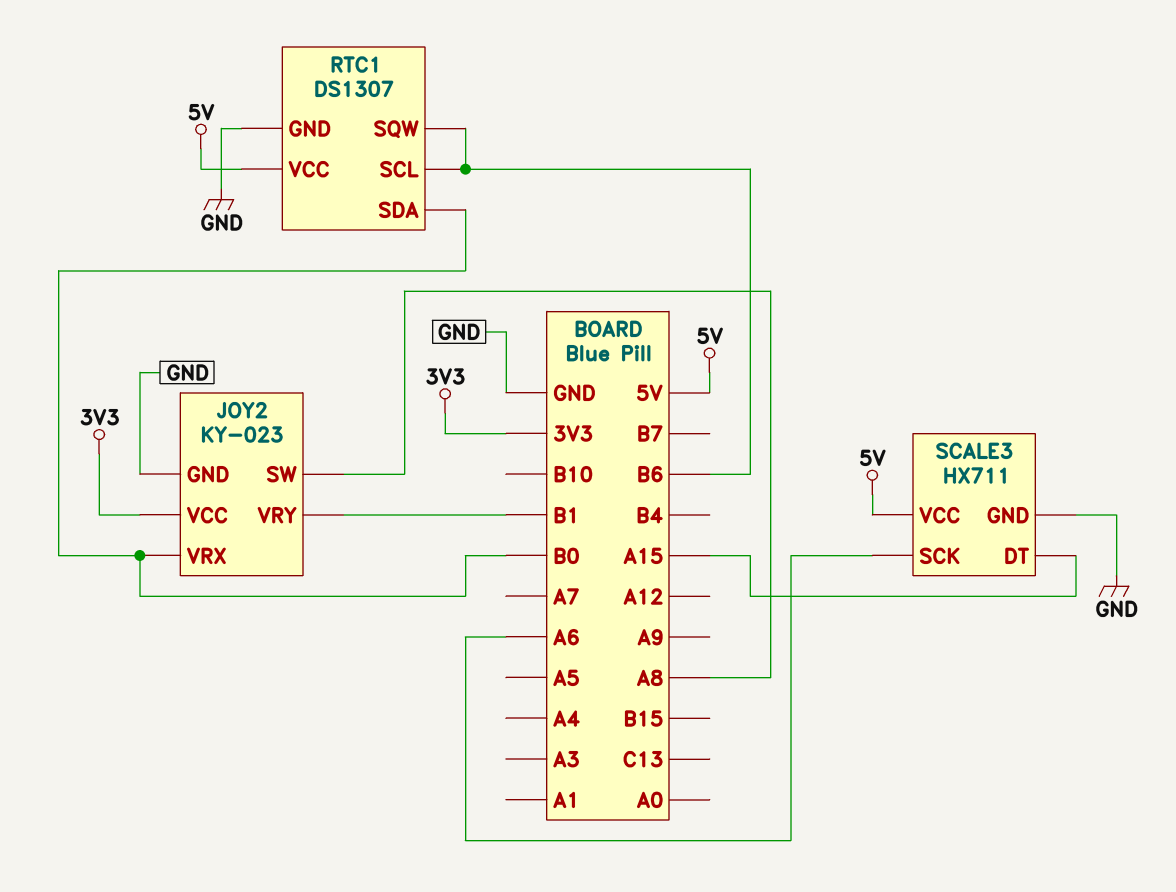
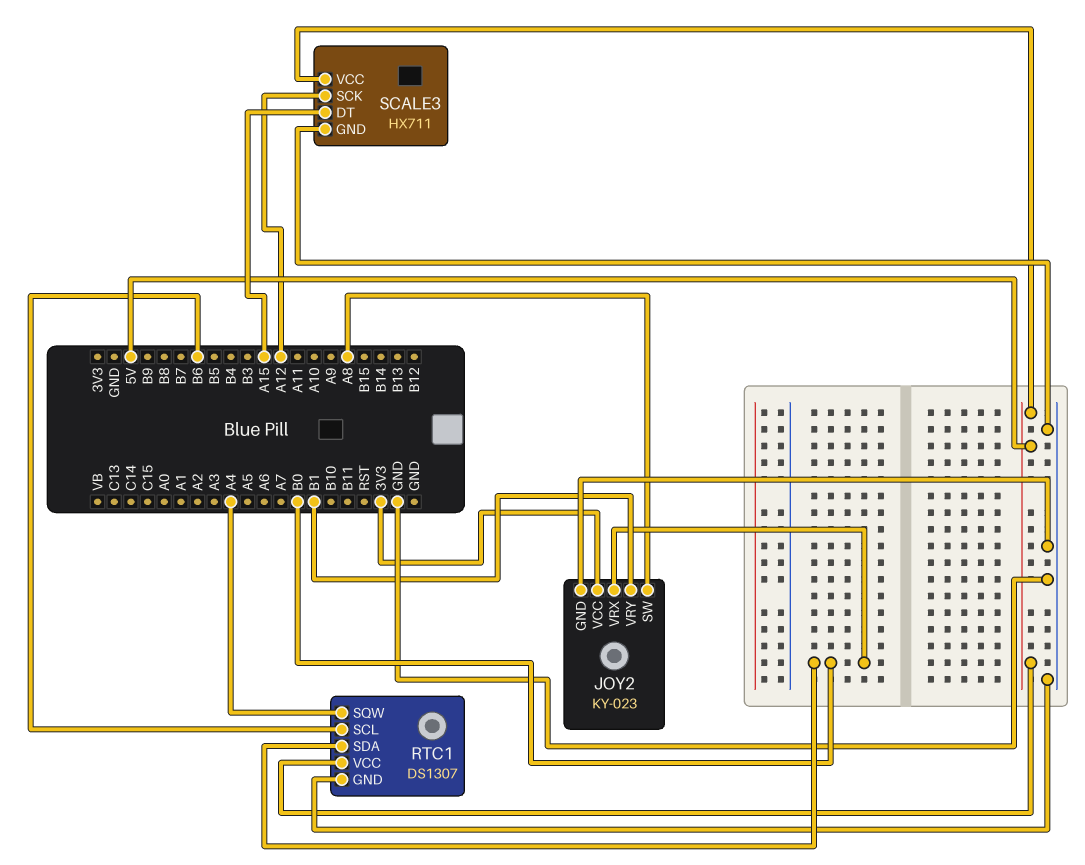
RTC1 pin SQW: B6 -> A4
SCALE3 pin SCK: A6 -> A12

